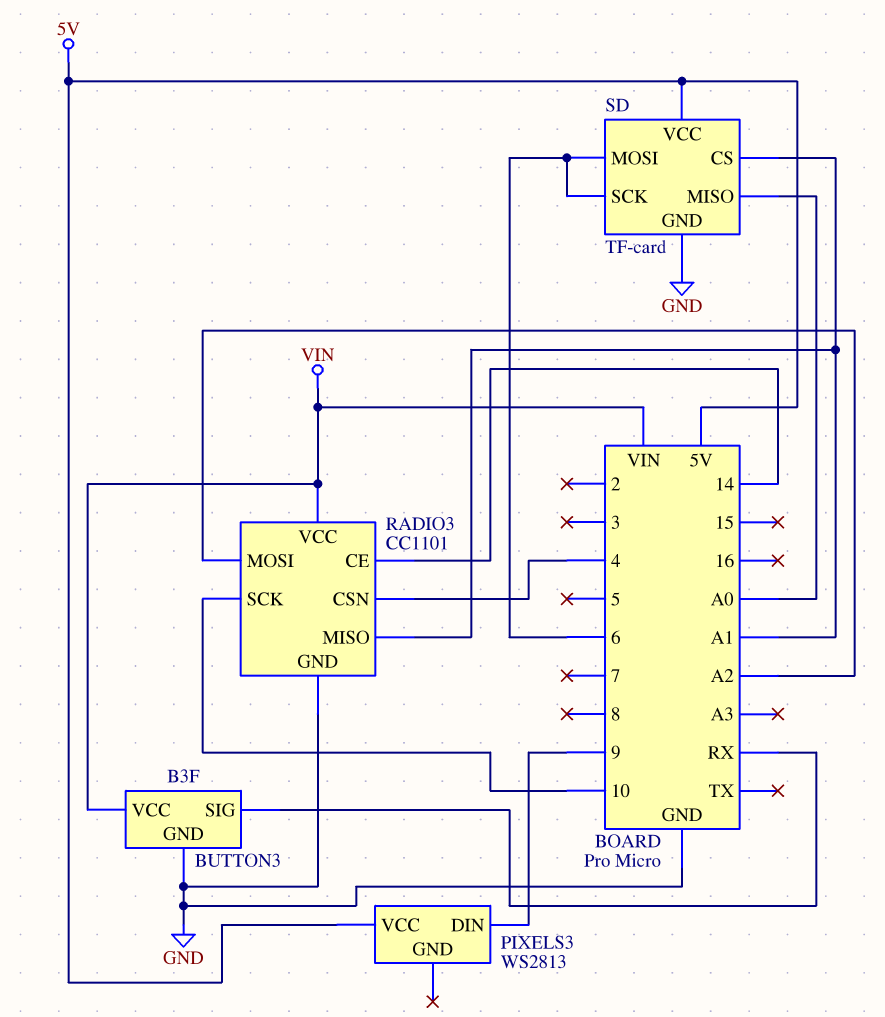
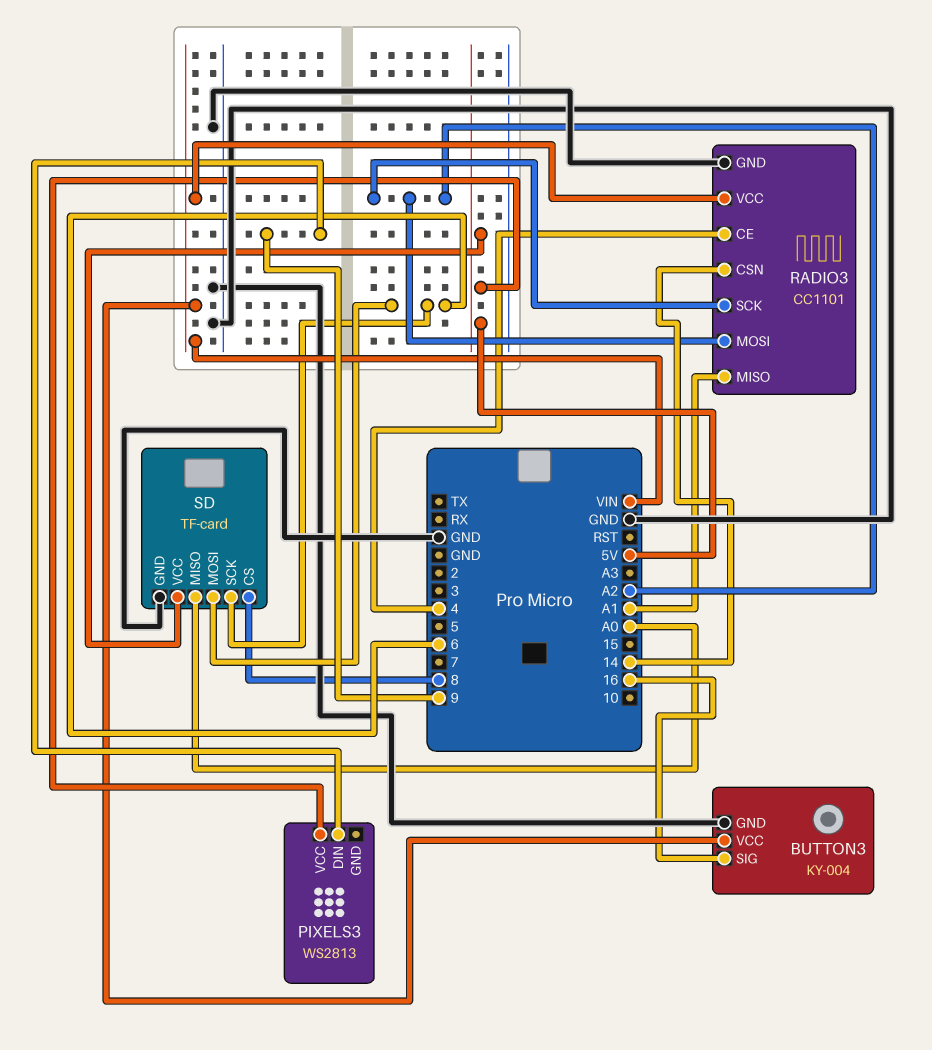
BUTTON3: B3F -> KY-004
BUTTON3 pin SIG: RX -> 16
RADIO3 pin CE: 14 -> 4
RADIO3 pin CSN: 4 -> 14
RADIO3 pin SCK: 10 -> A2
SD pin CS: A1 -> 8

